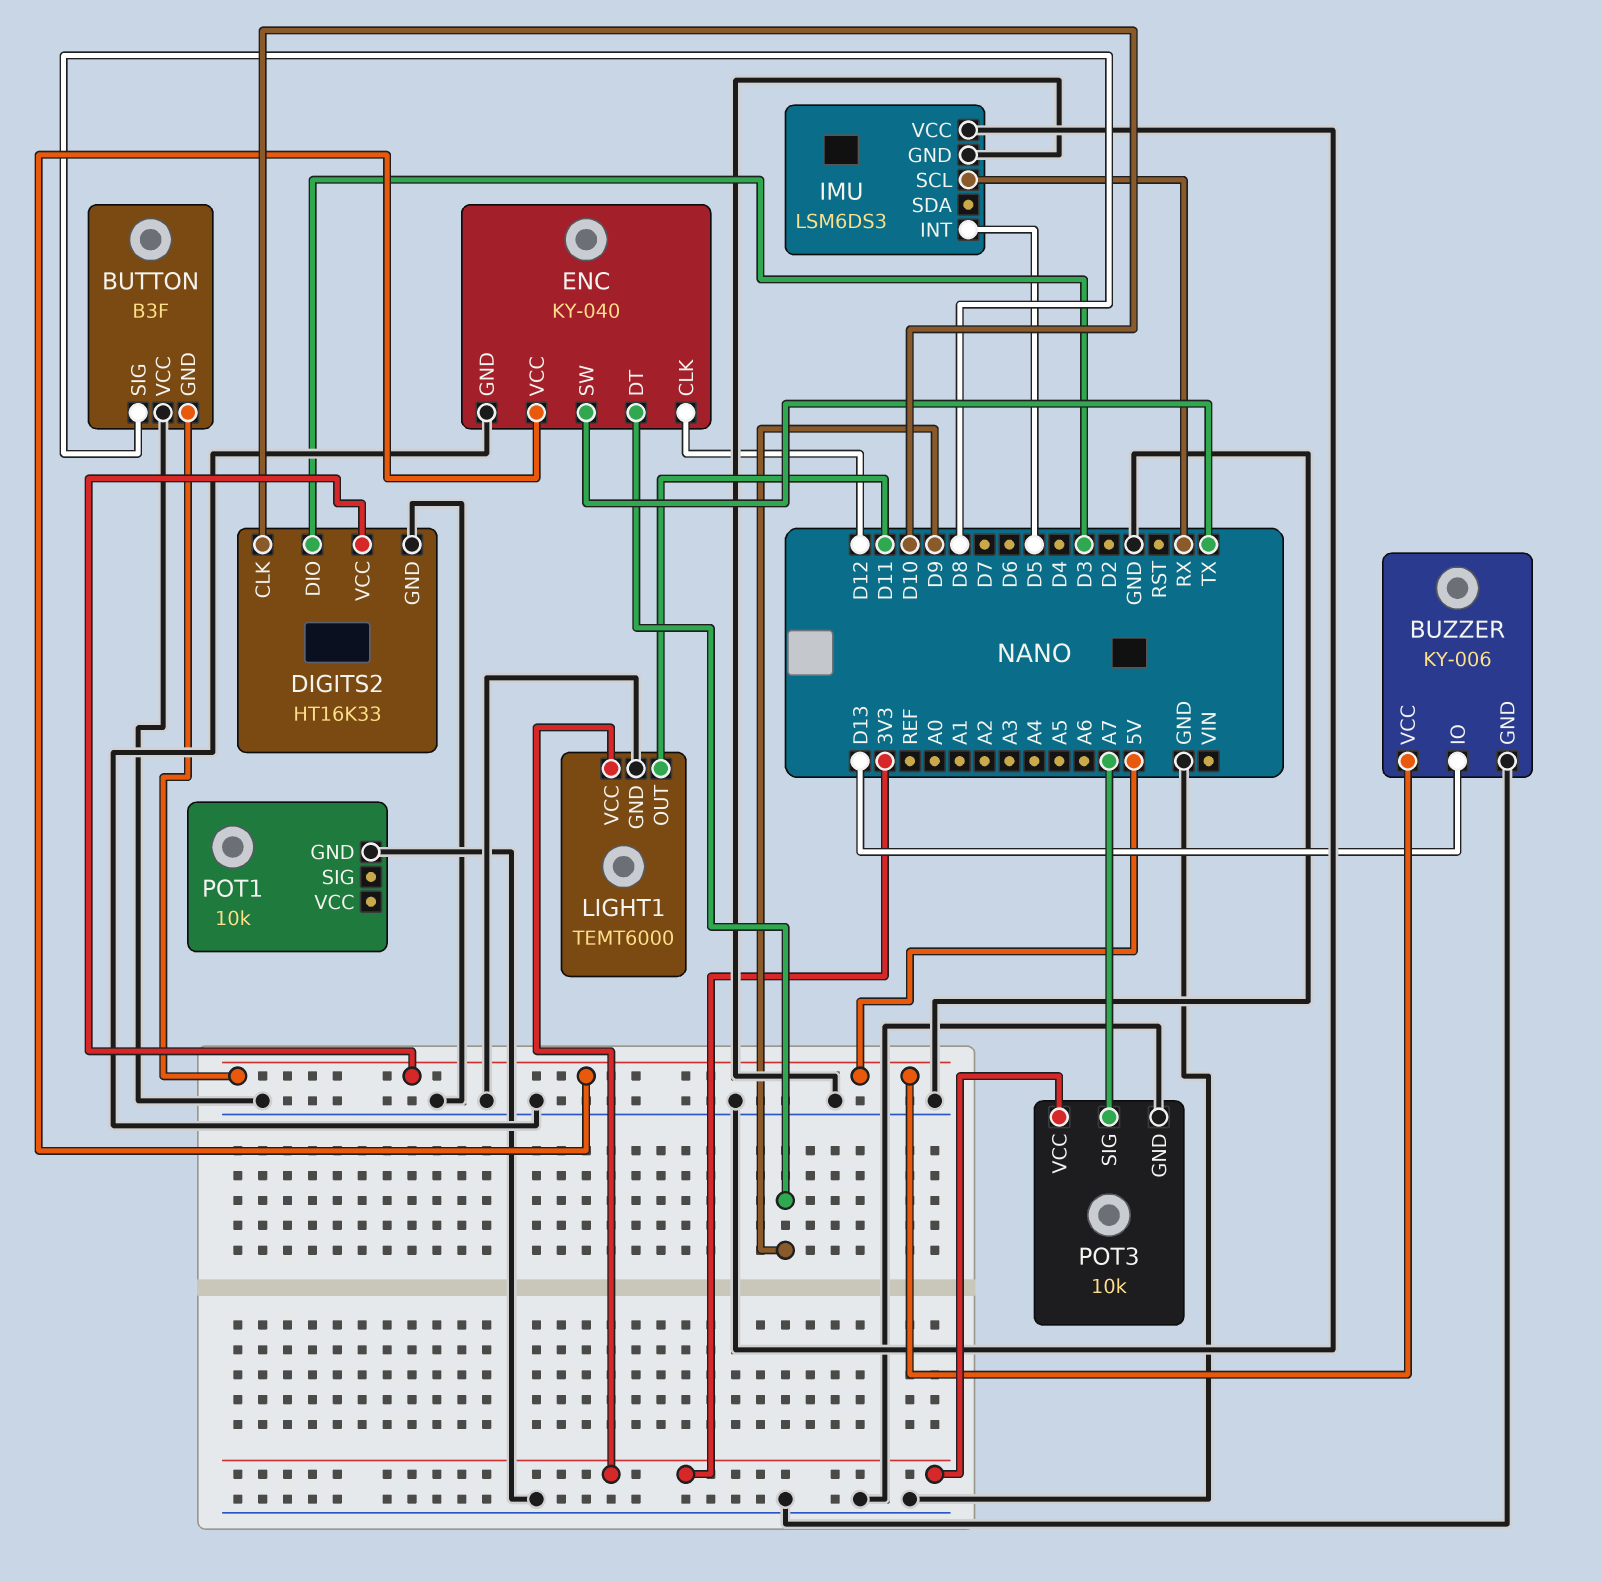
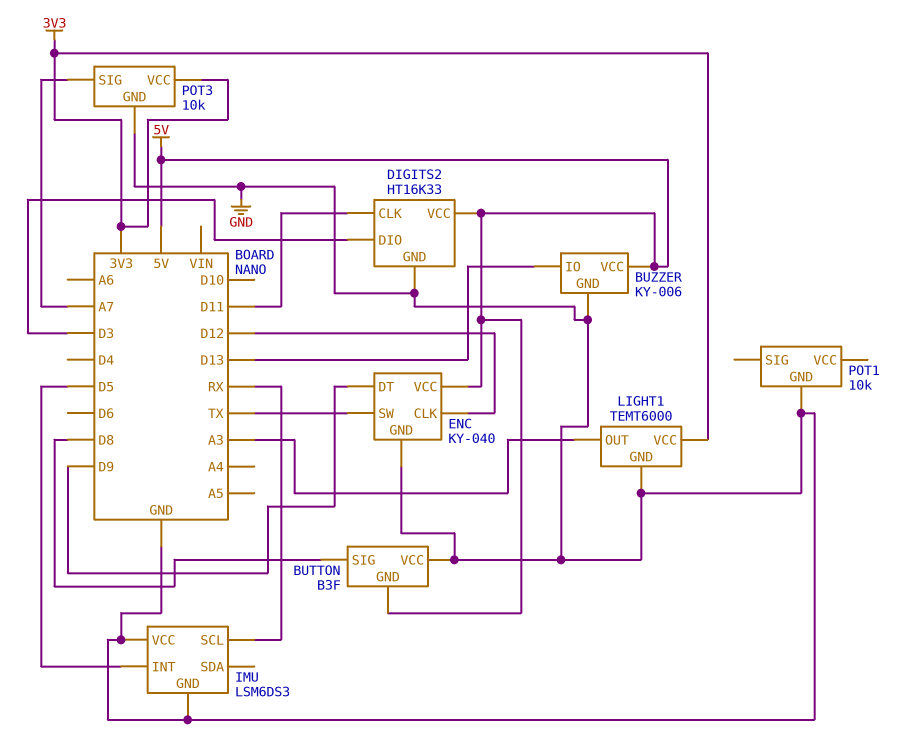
DIGITS2 pin CLK: D10 -> D11
LIGHT1 pin OUT: D11 -> A3

